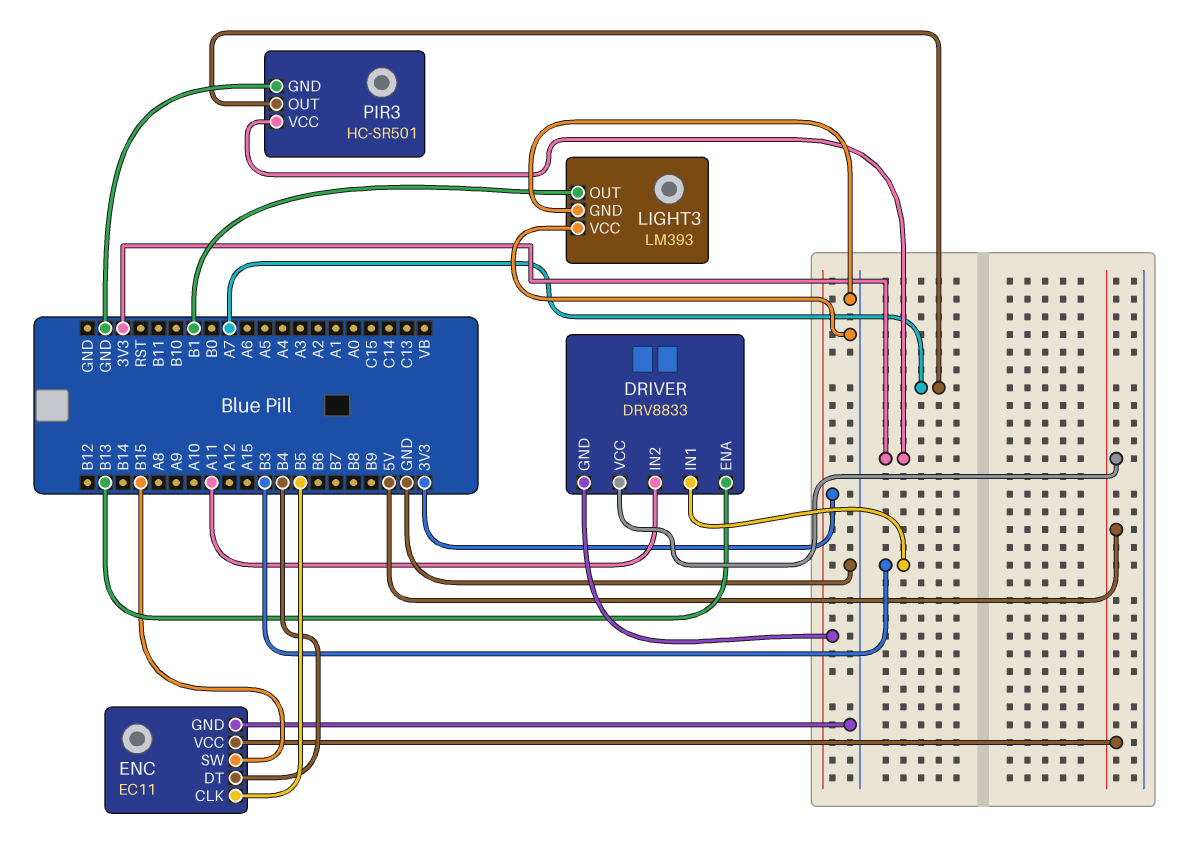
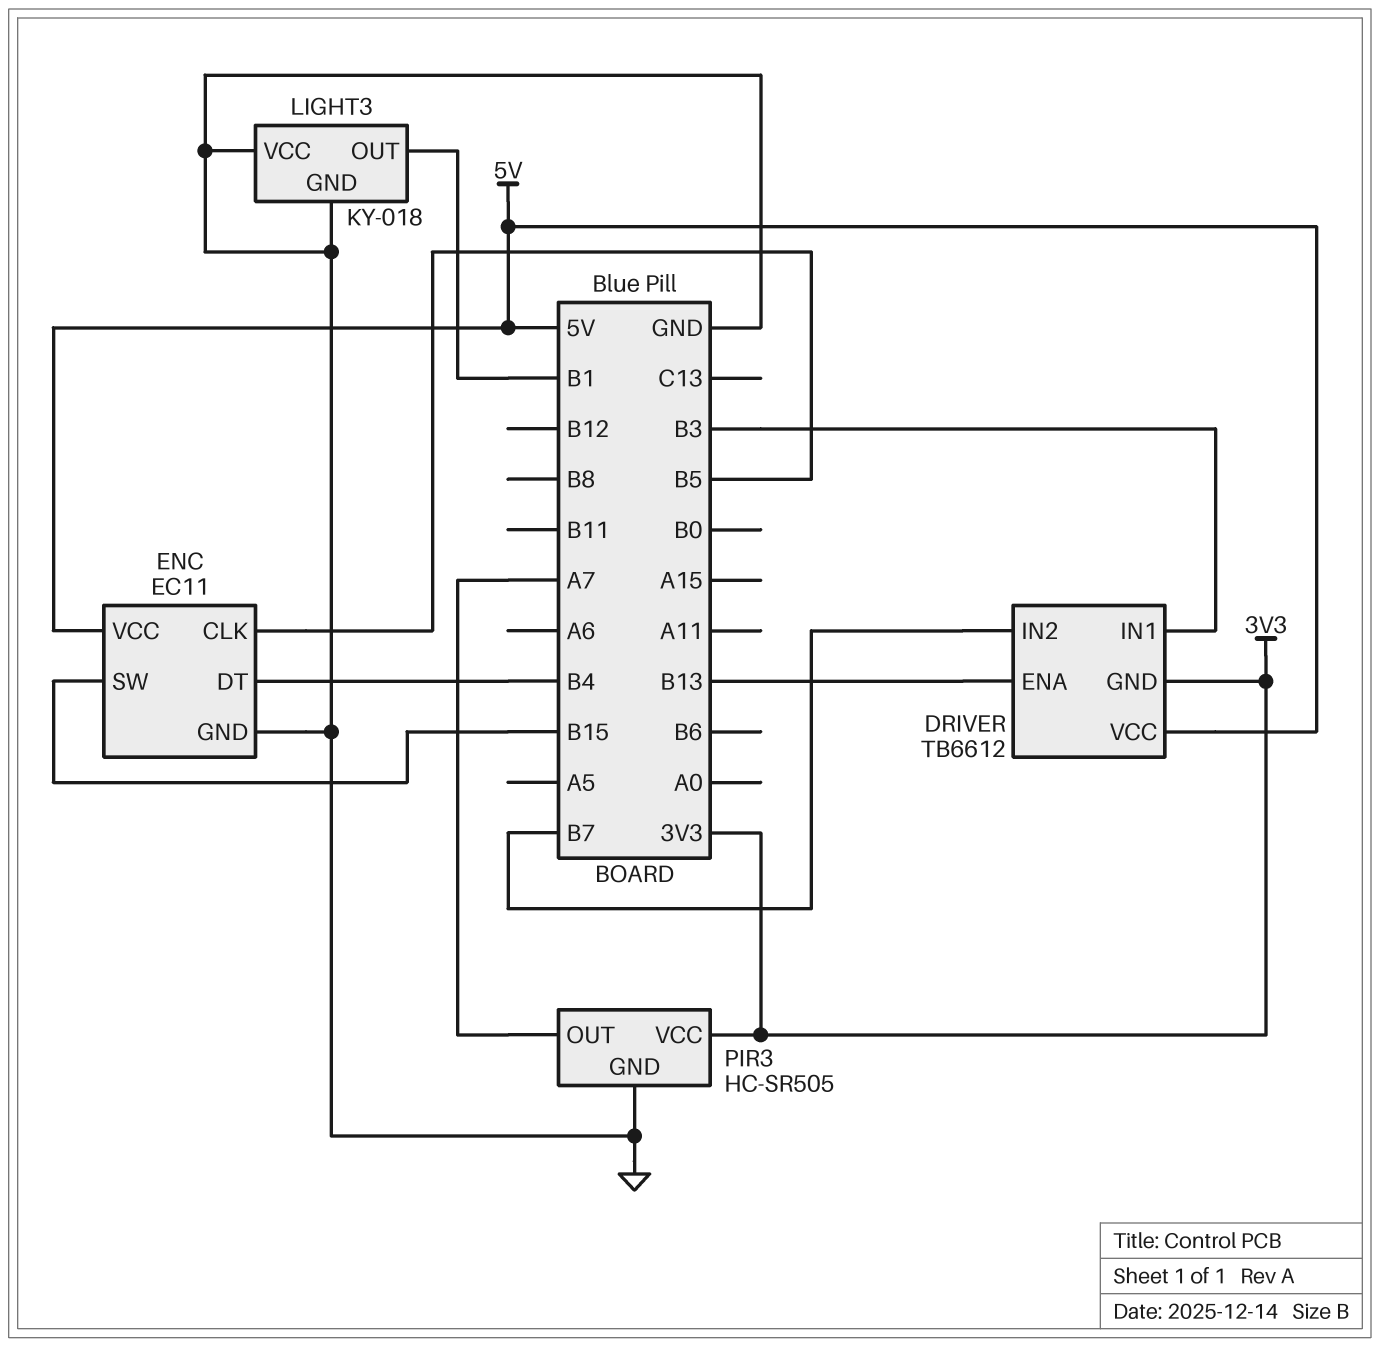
DRIVER: DRV8833 -> TB6612
DRIVER pin IN2: A11 -> B7
LIGHT3: LM393 -> KY-018
PIR3: HC-SR501 -> HC-SR505

